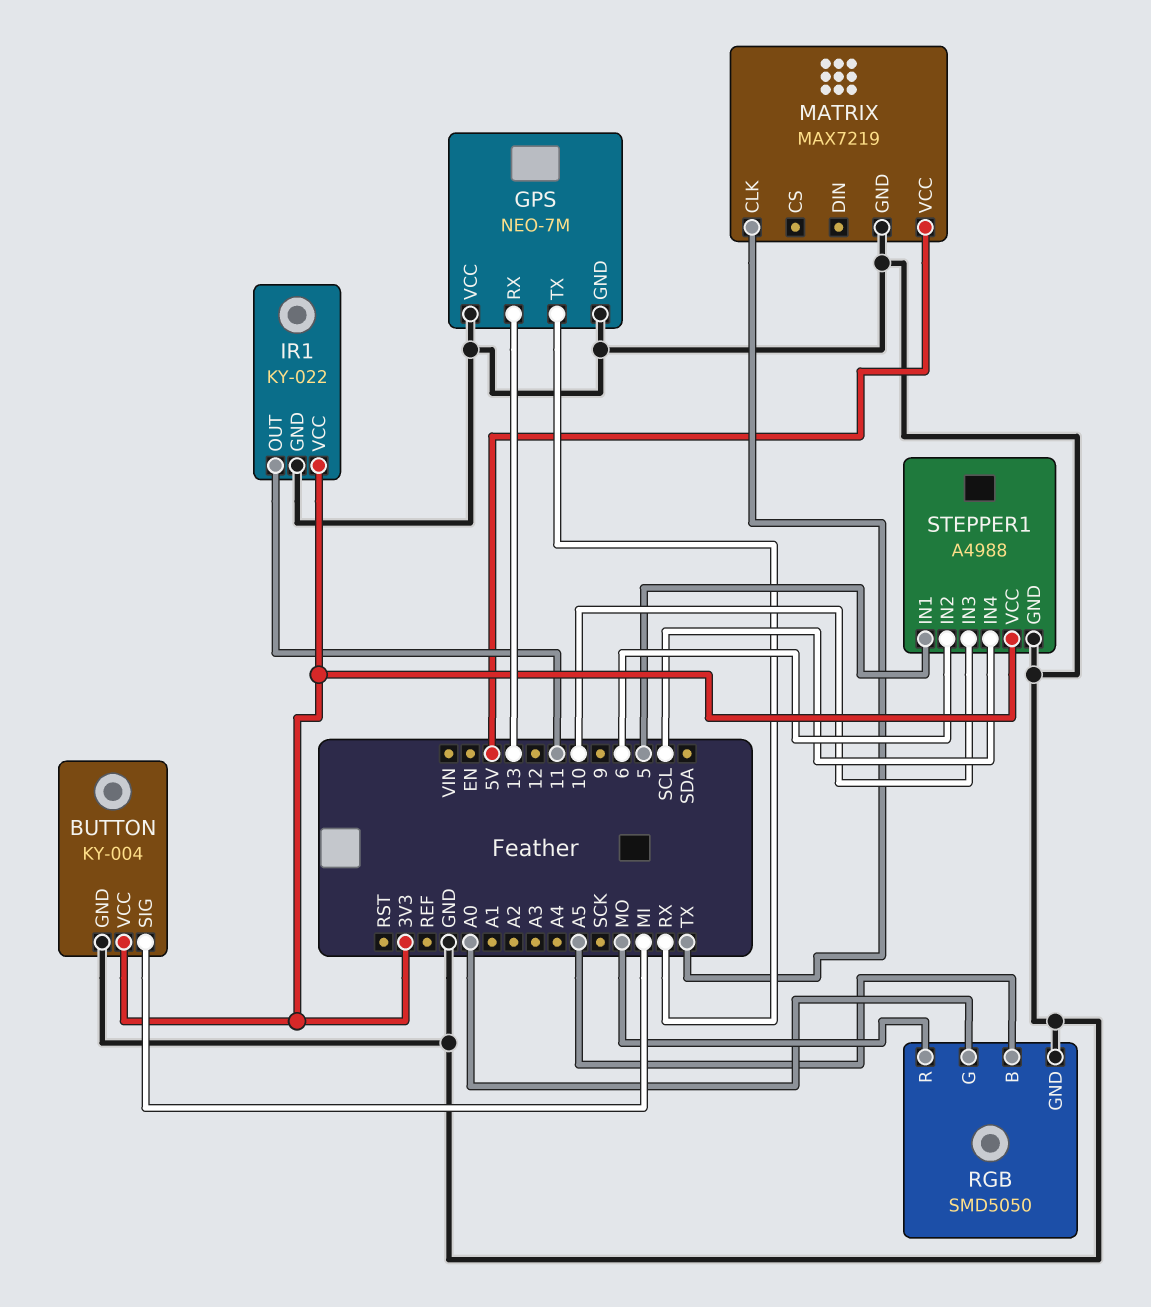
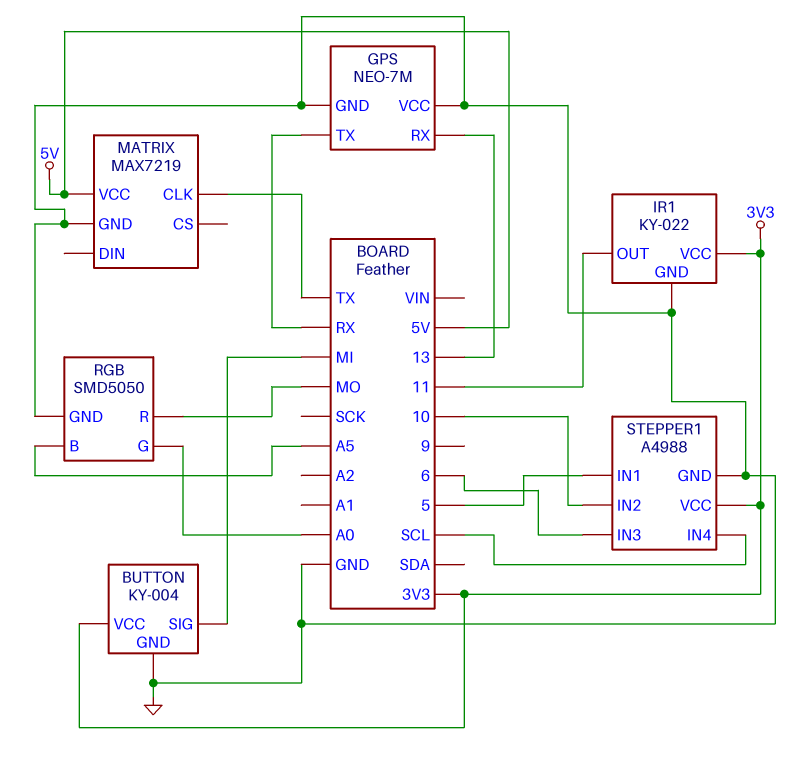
STEPPER1 pin IN2: 6 -> 10
STEPPER1 pin IN3: 10 -> 6

